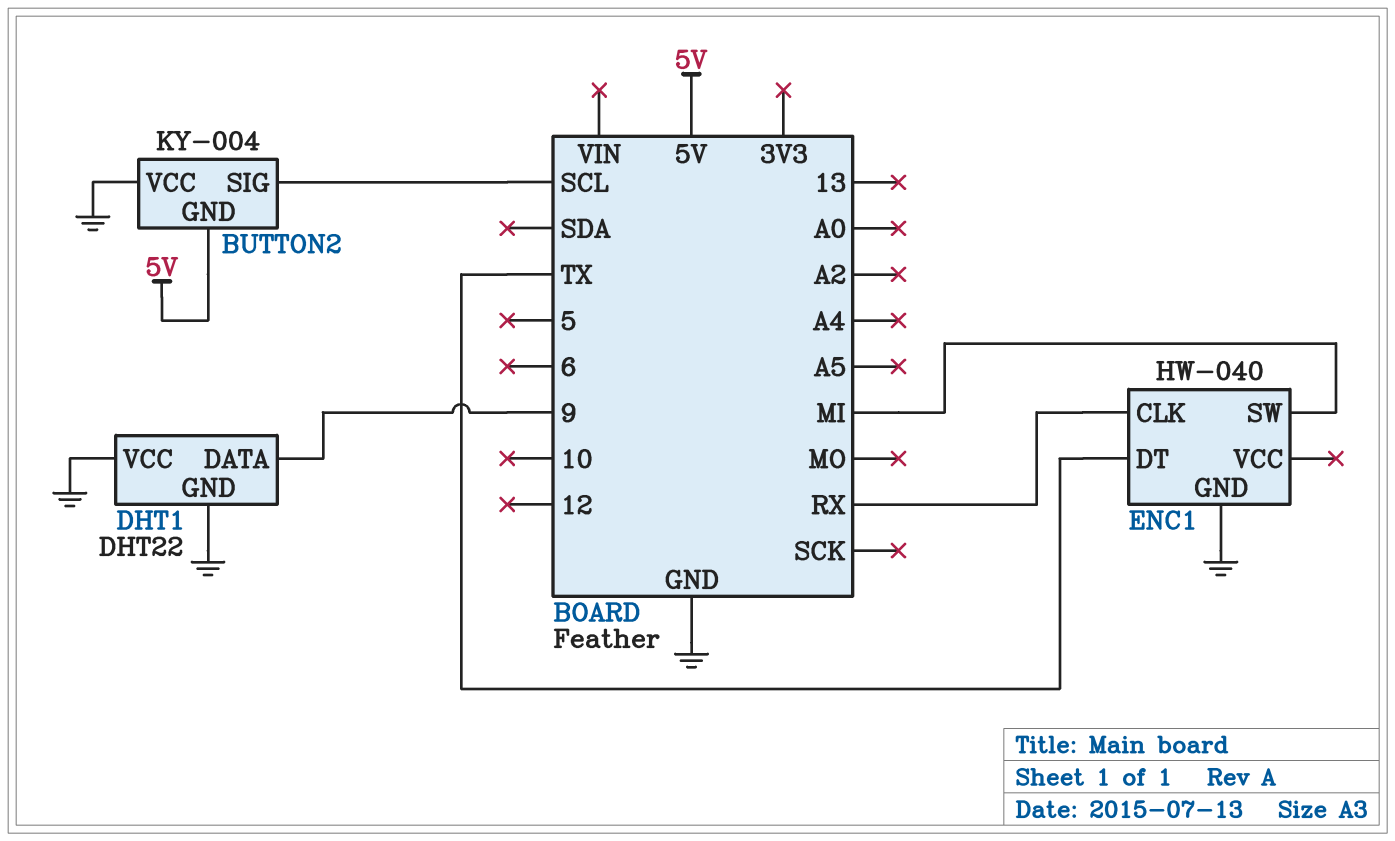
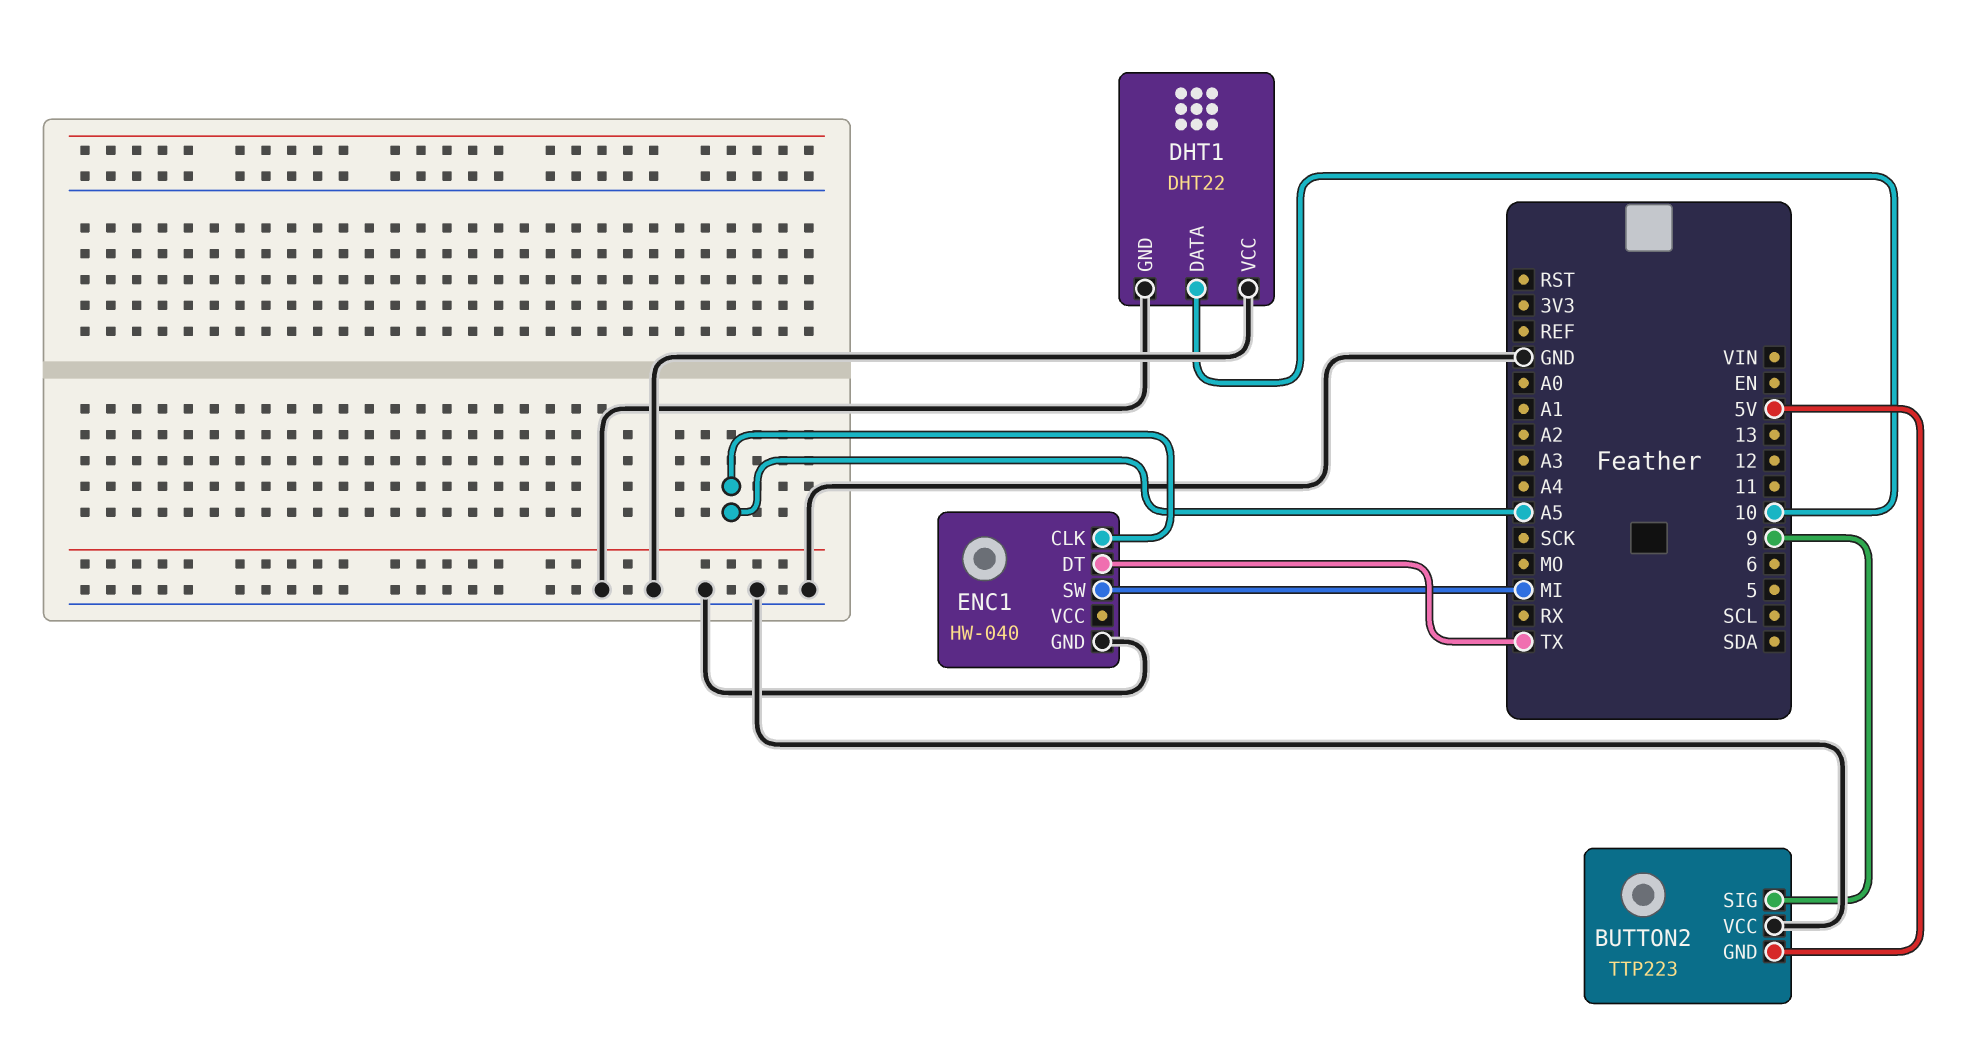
BUTTON2: KY-004 -> TTP223
BUTTON2 pin SIG: SCL -> 9
DHT1 pin DATA: 9 -> 10
ENC1 pin CLK: RX -> A5

